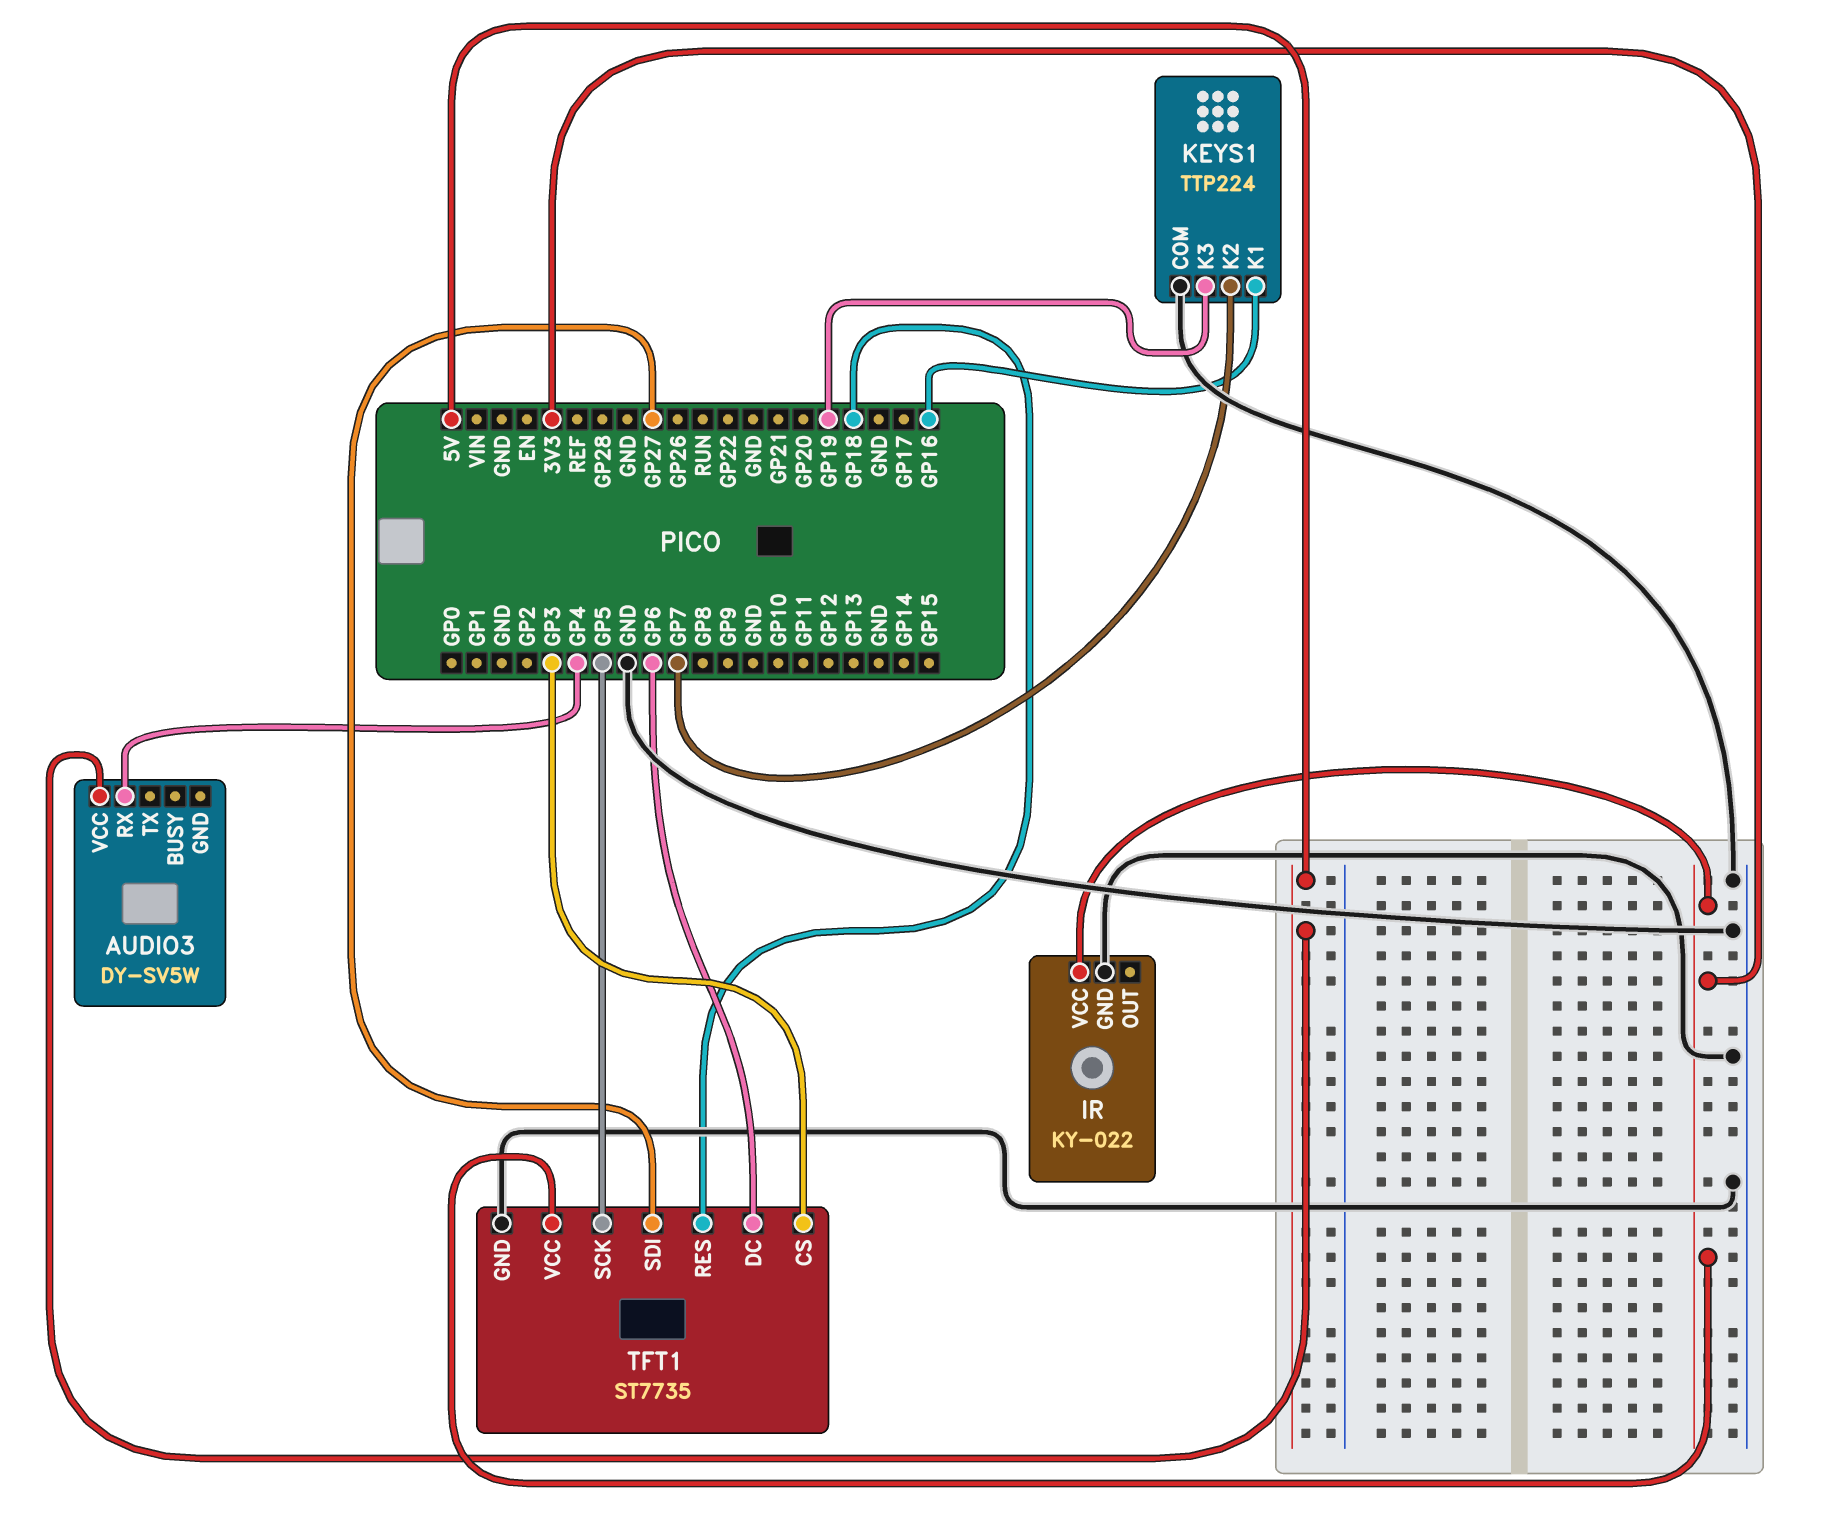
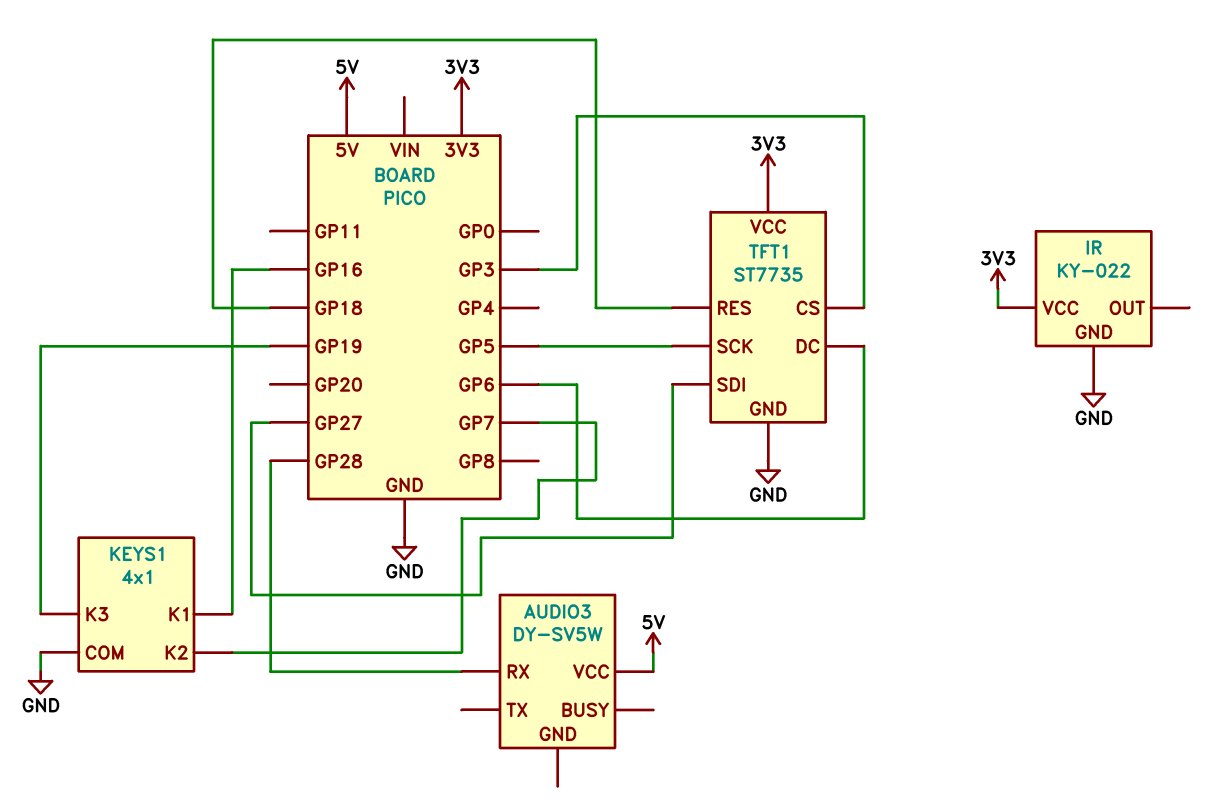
AUDIO3 pin RX: GP4 -> GP28
KEYS1: TTP224 -> 4x1

